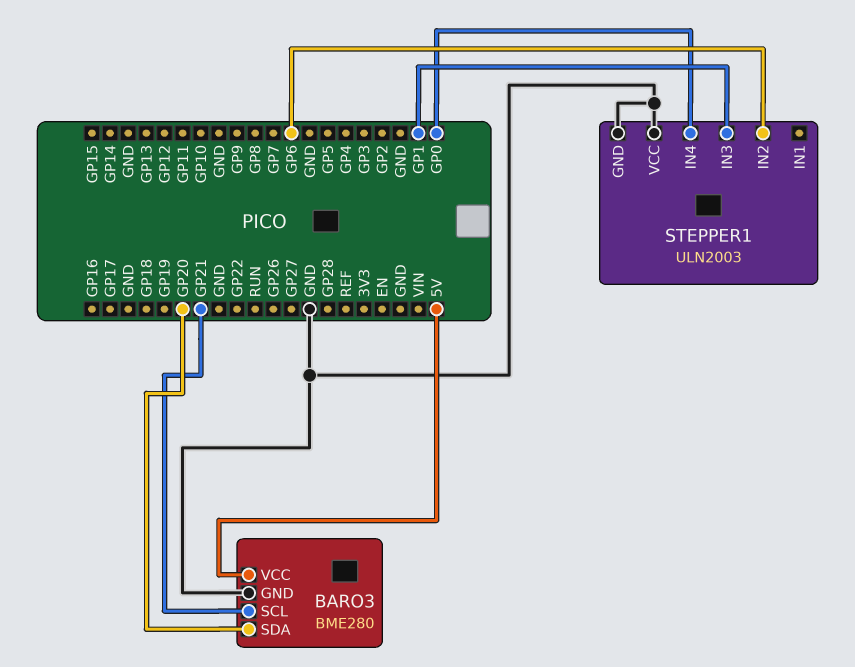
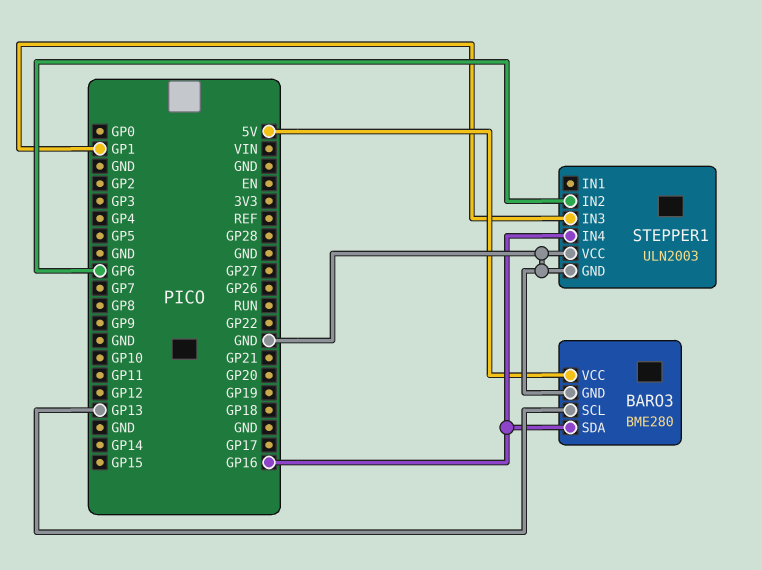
BARO3 pin SCL: GP21 -> GP13
BARO3 pin SDA: GP20 -> GP16
STEPPER1 pin IN4: GP0 -> GP16

